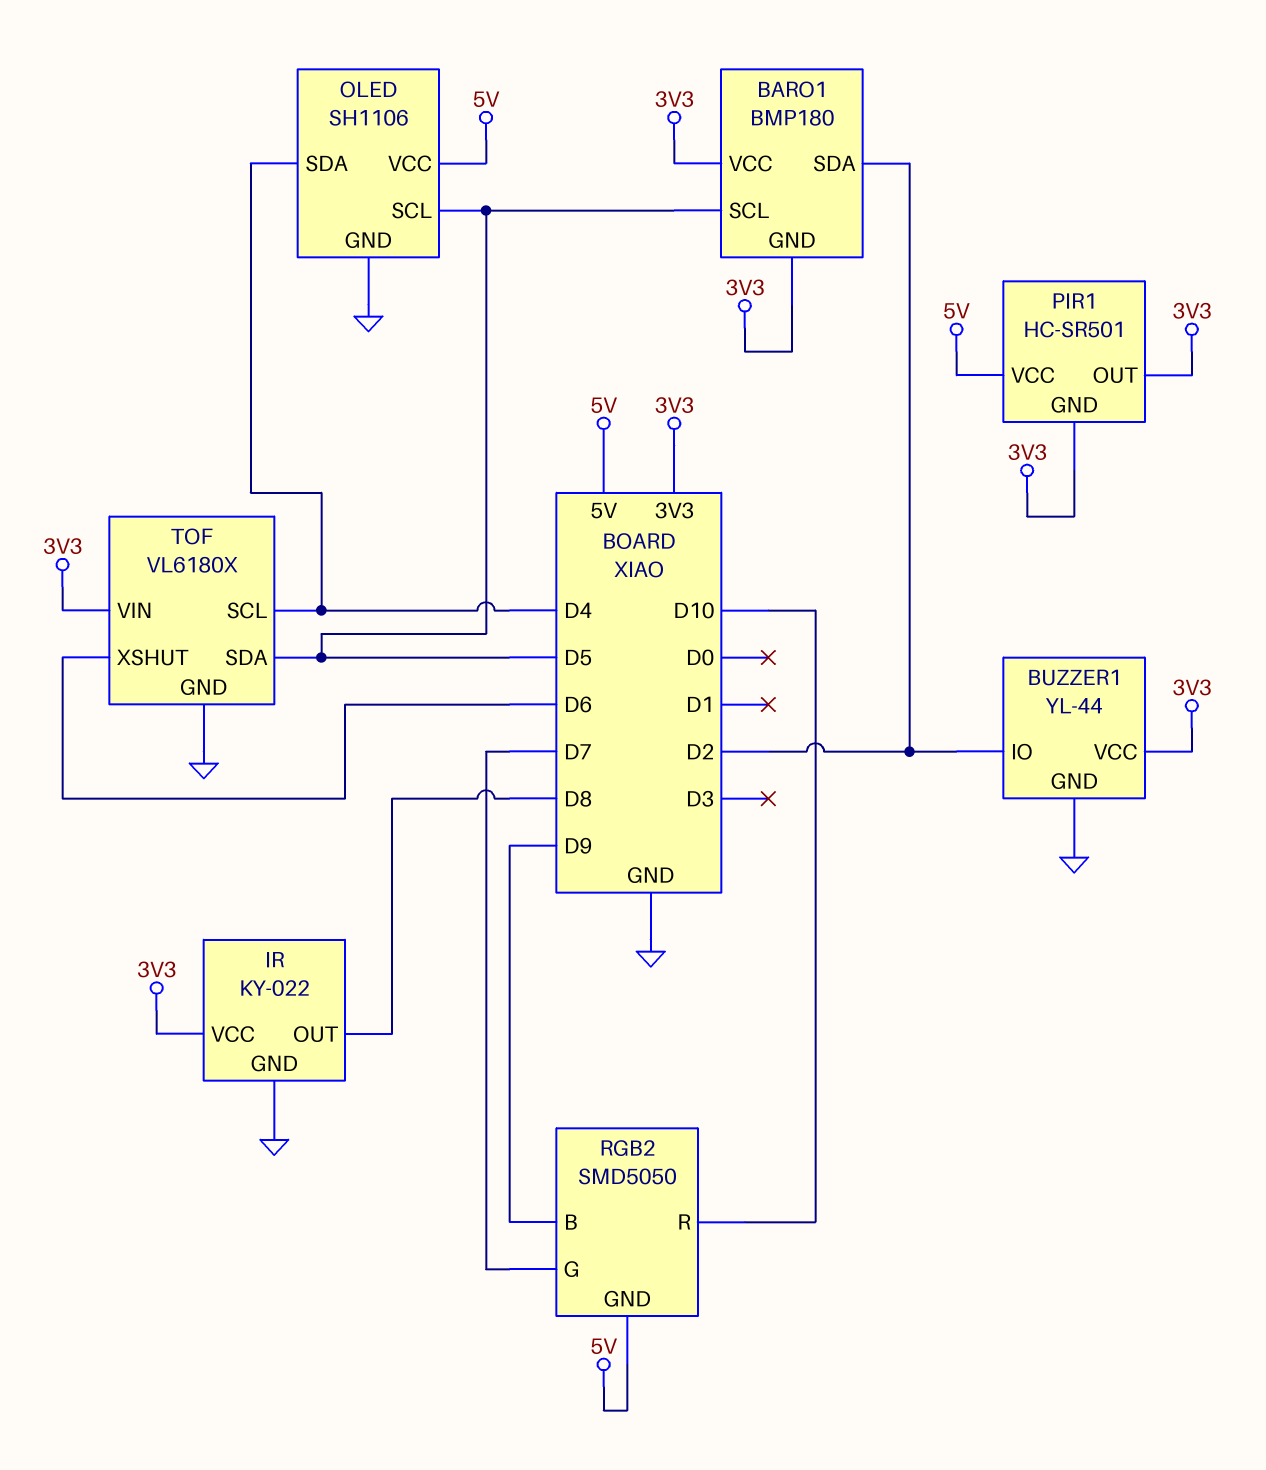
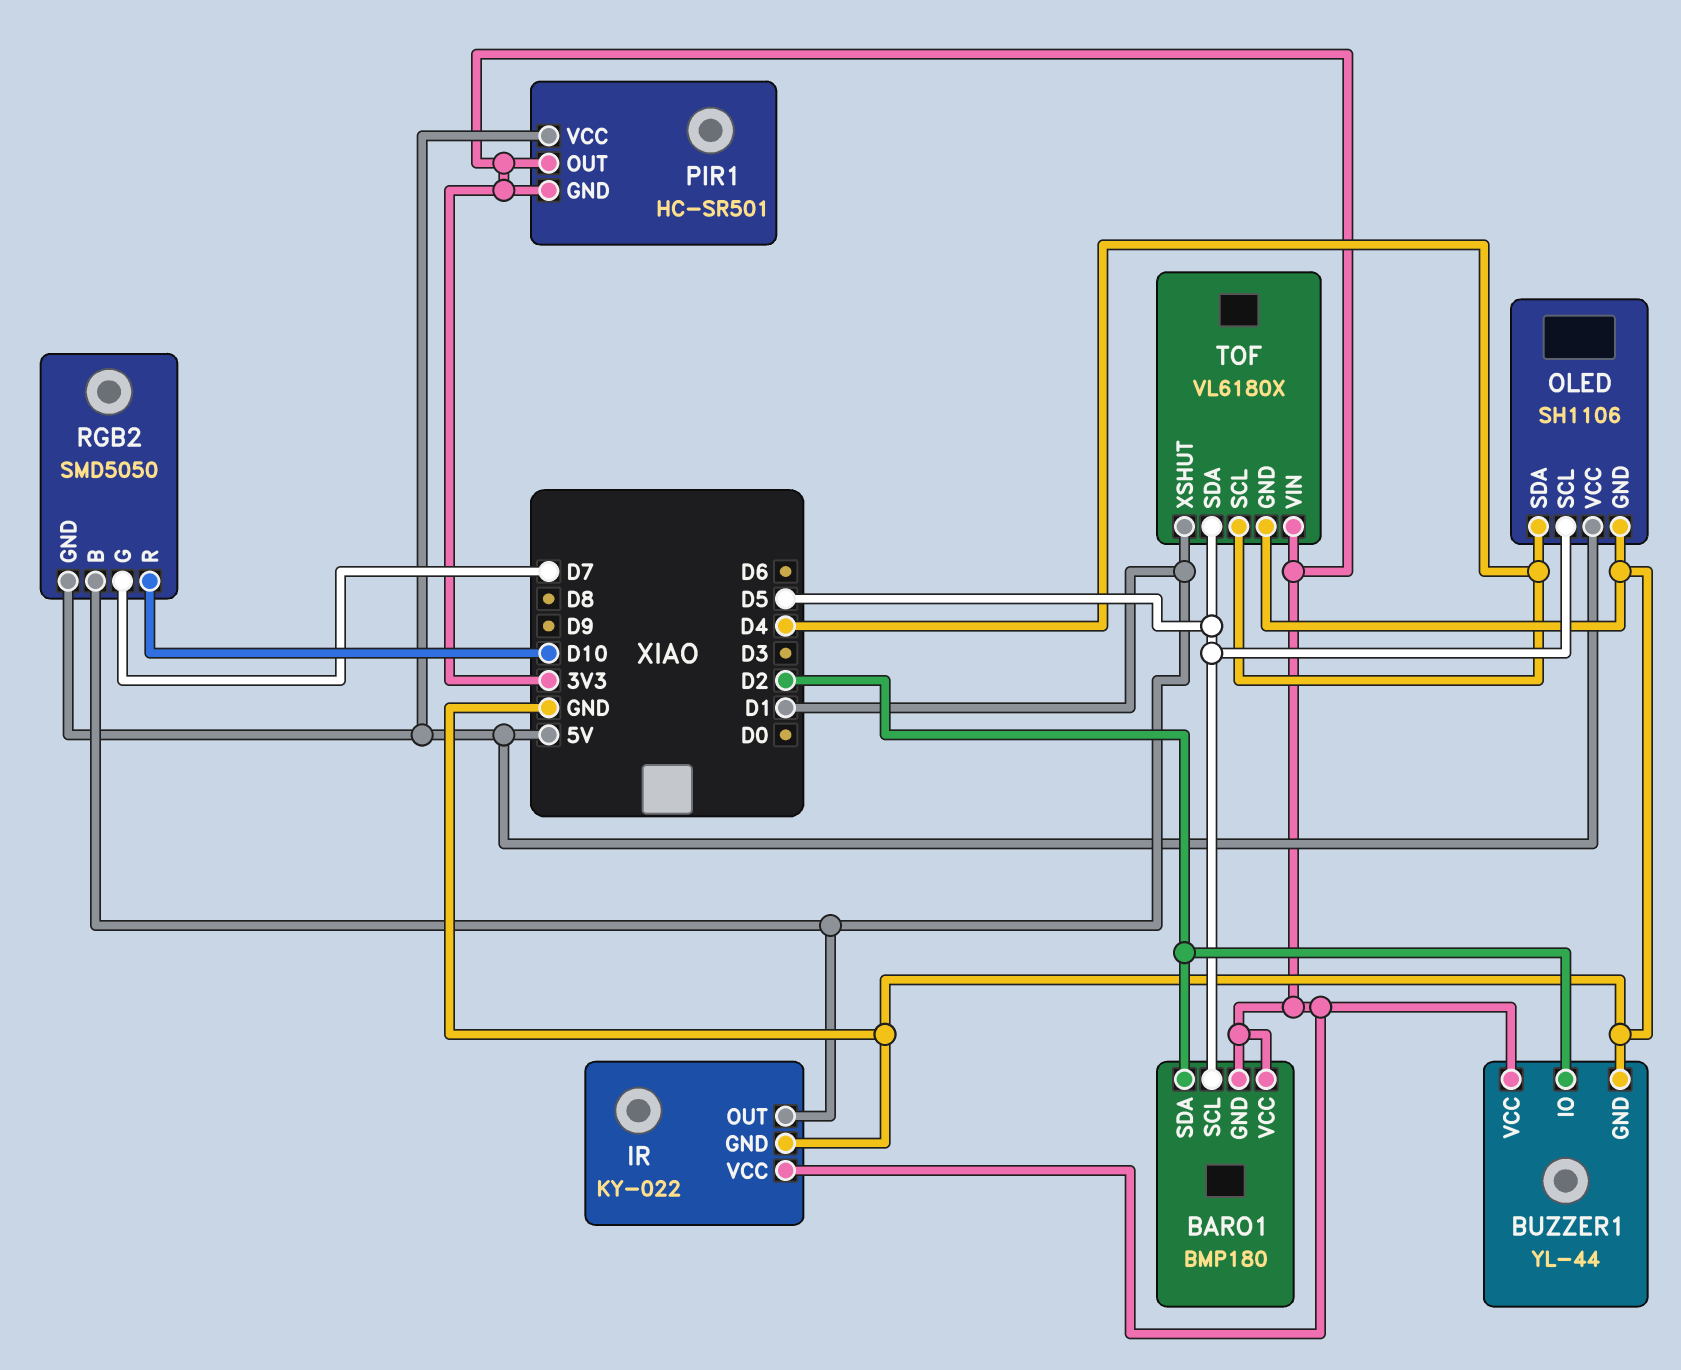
IR pin OUT: D8 -> D1
RGB2 pin B: D9 -> D1
TOF pin XSHUT: D6 -> D1

